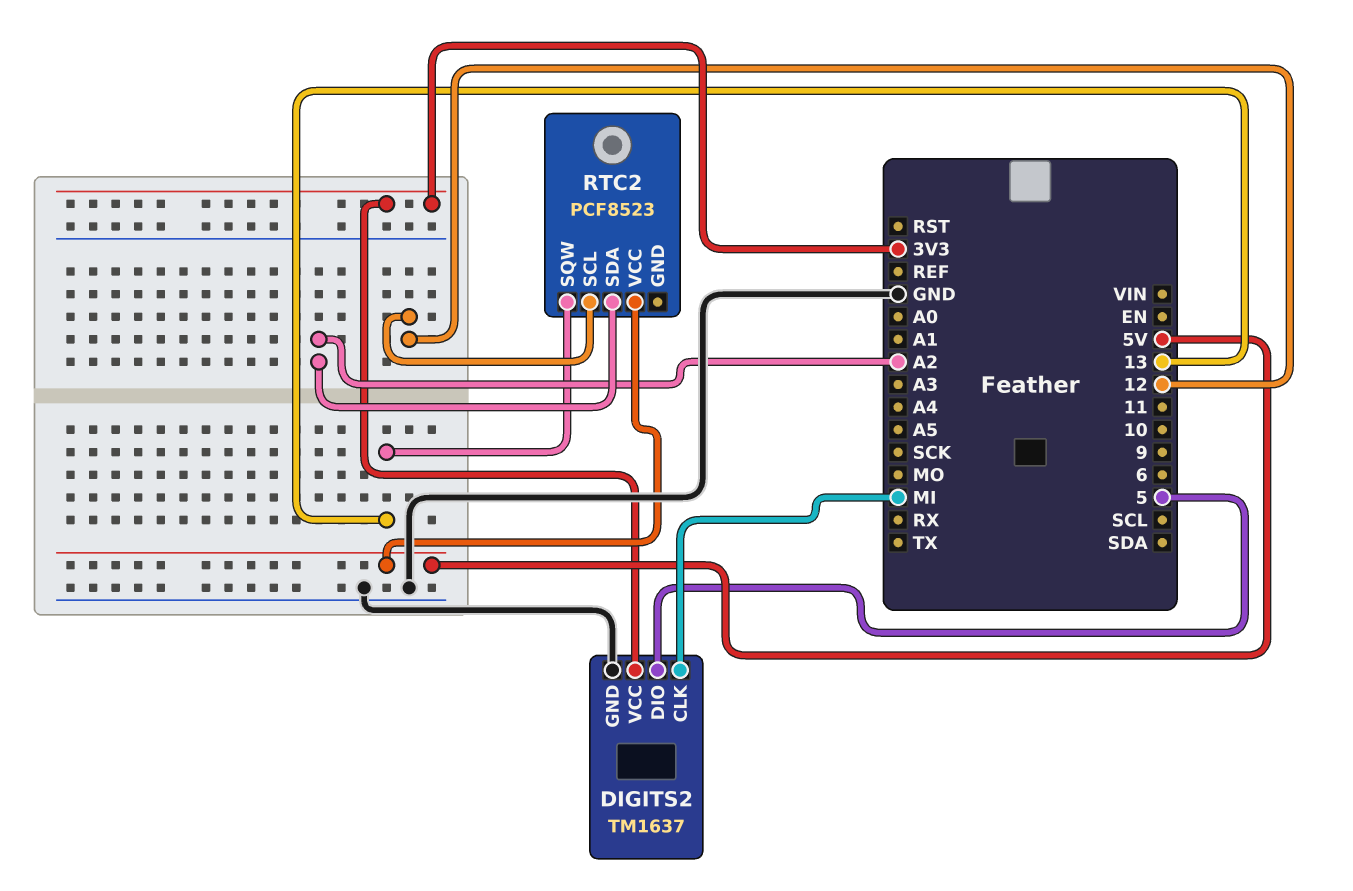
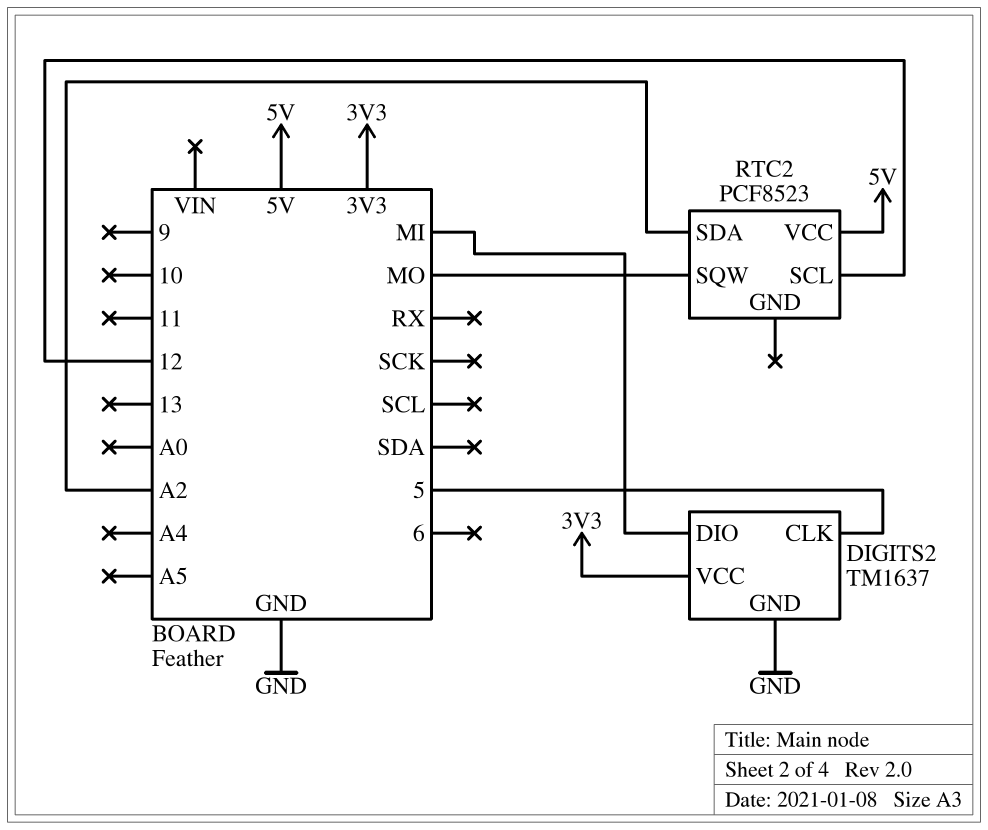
DIGITS2 pin CLK: MI -> 5
DIGITS2 pin DIO: 5 -> MI
RTC2 pin SQW: 13 -> MO

